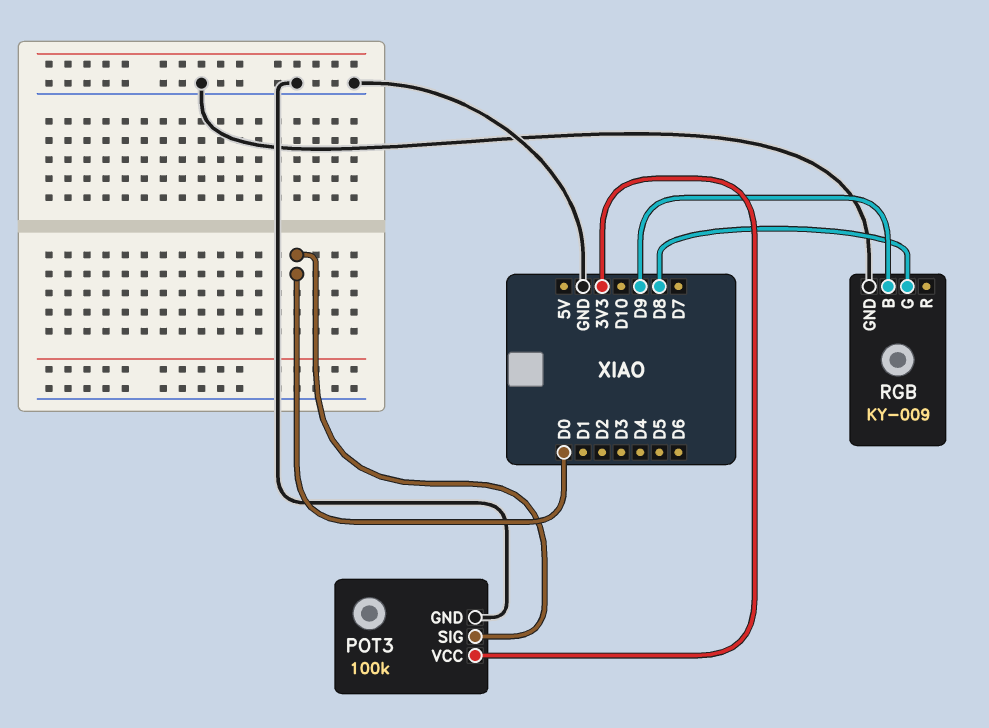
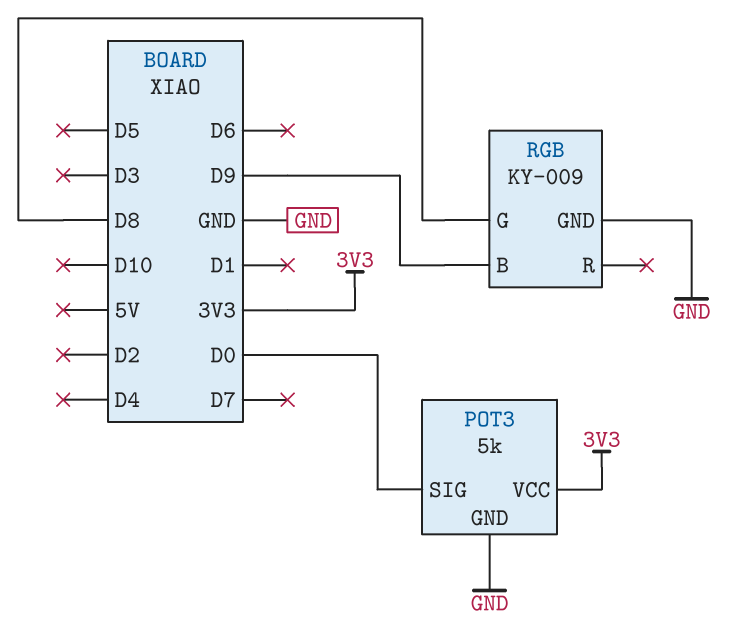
POT3: 100k -> 5k

